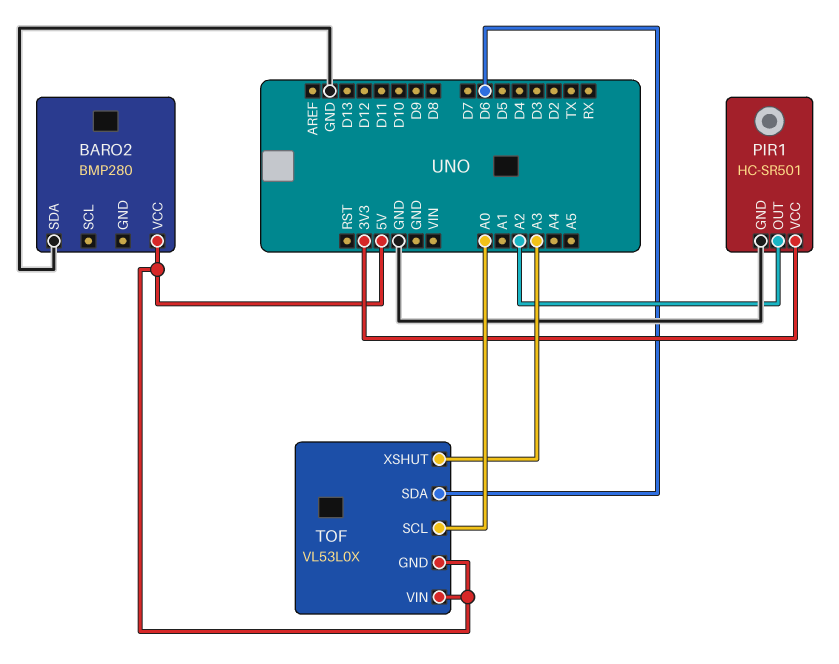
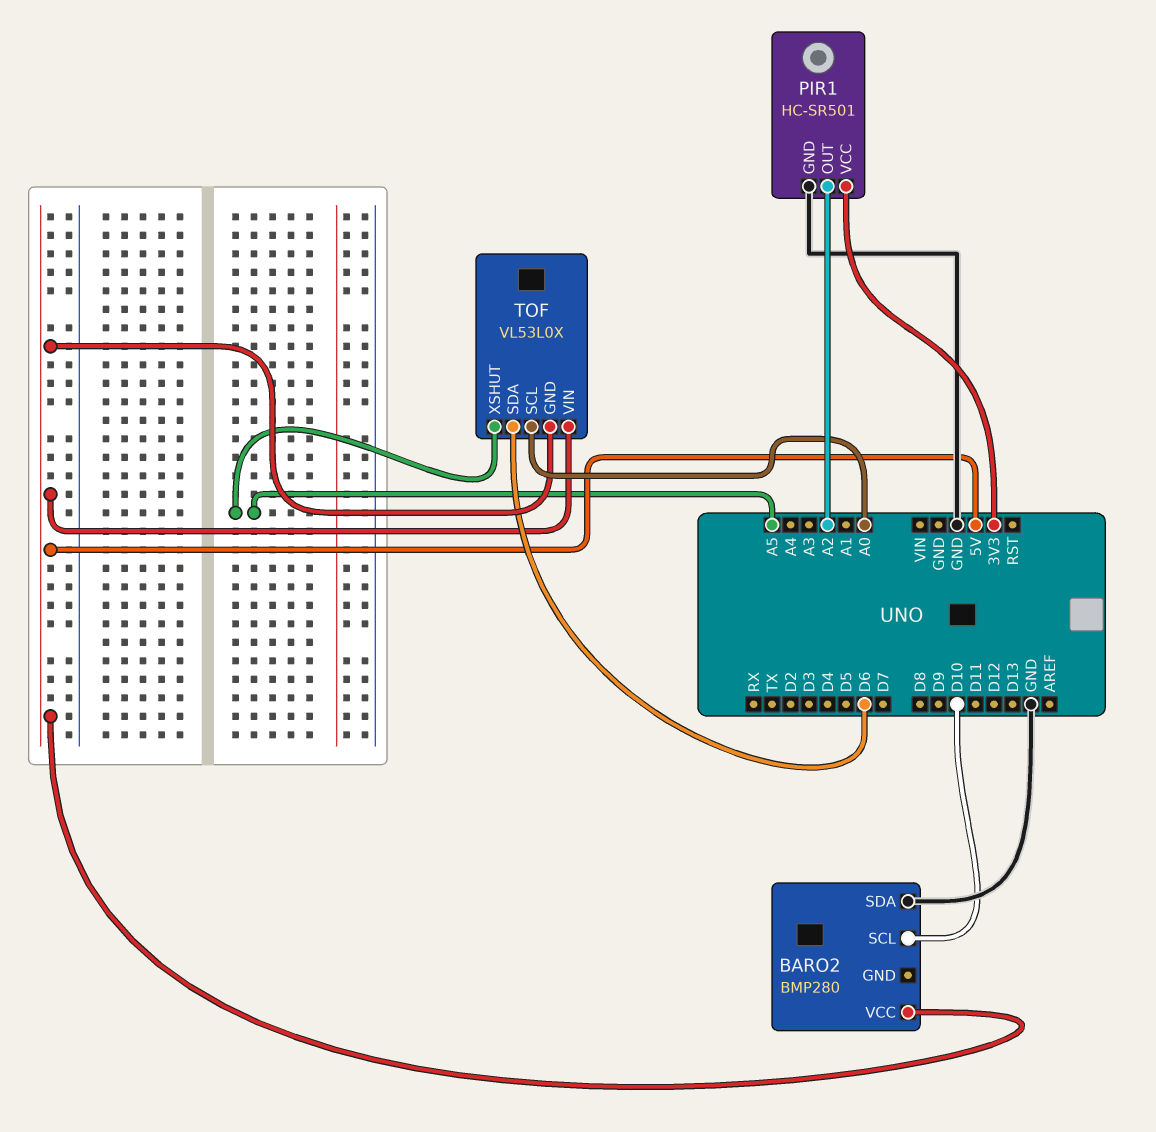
BARO2 pin SCL: none -> D10
TOF pin XSHUT: A3 -> A5

